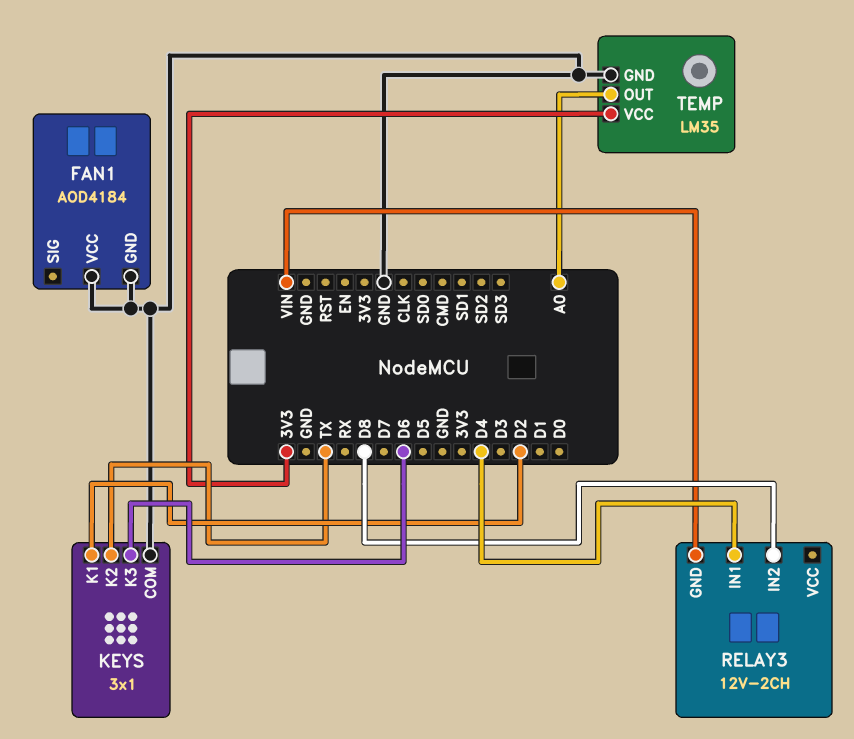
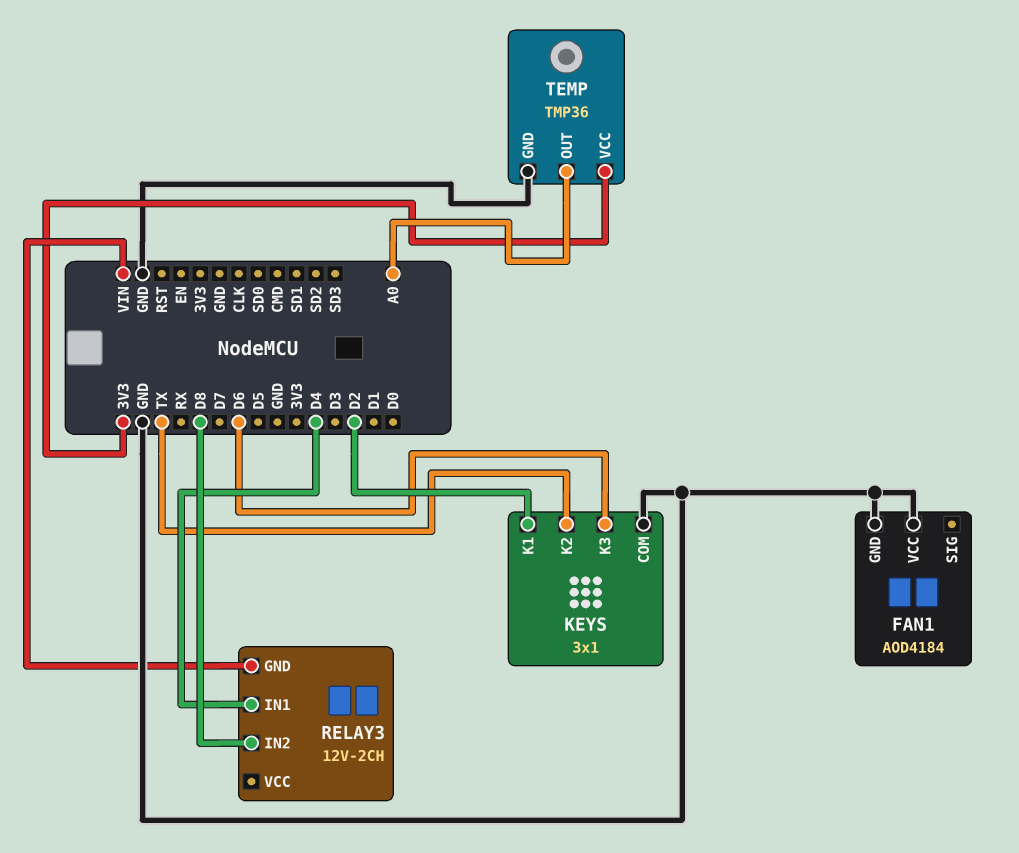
TEMP: LM35 -> TMP36

